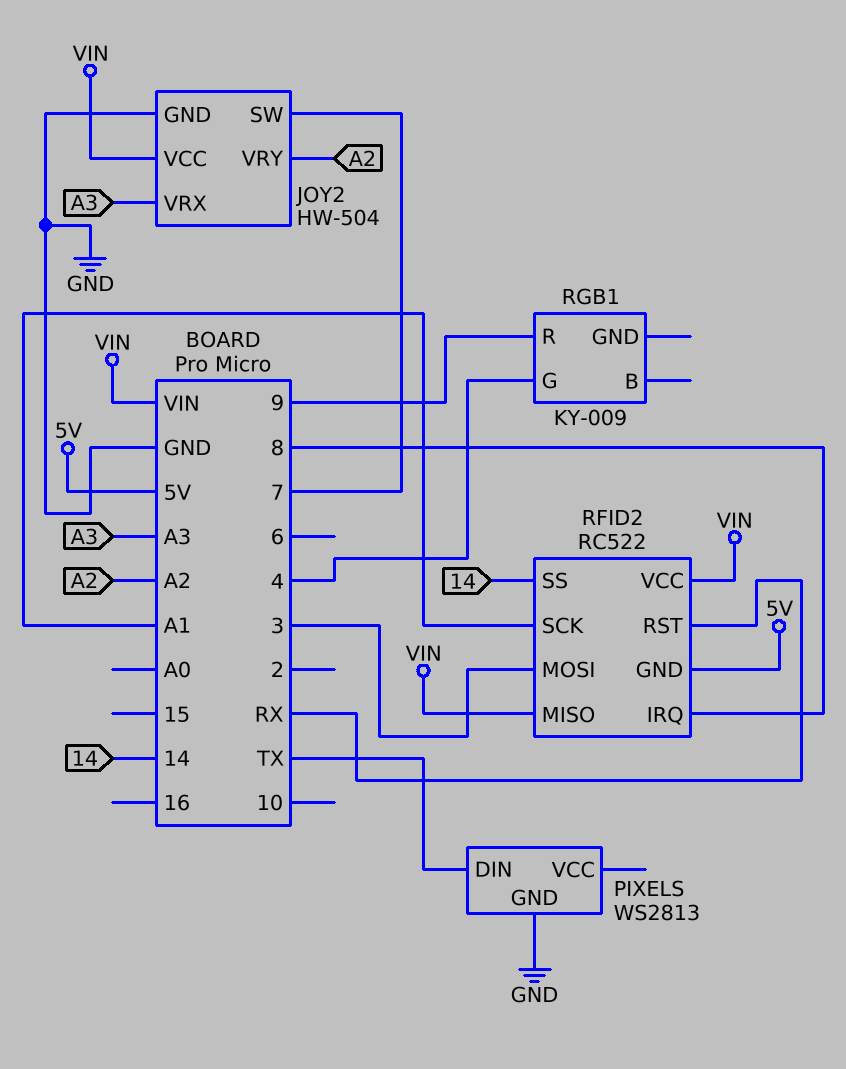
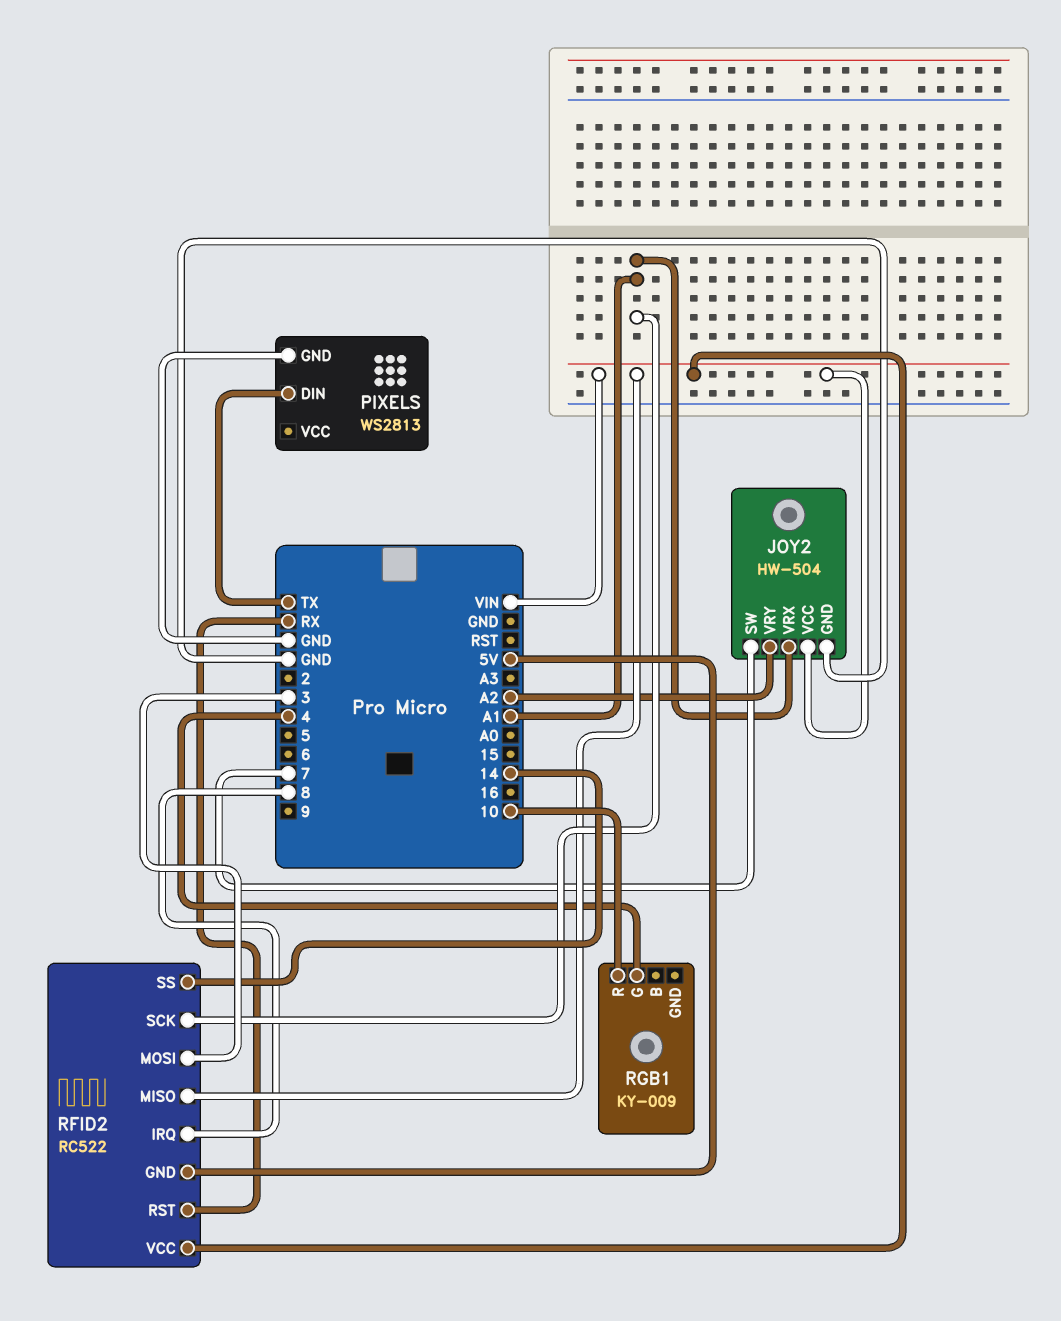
JOY2 pin VRX: A3 -> A1
RGB1 pin R: 9 -> 10

